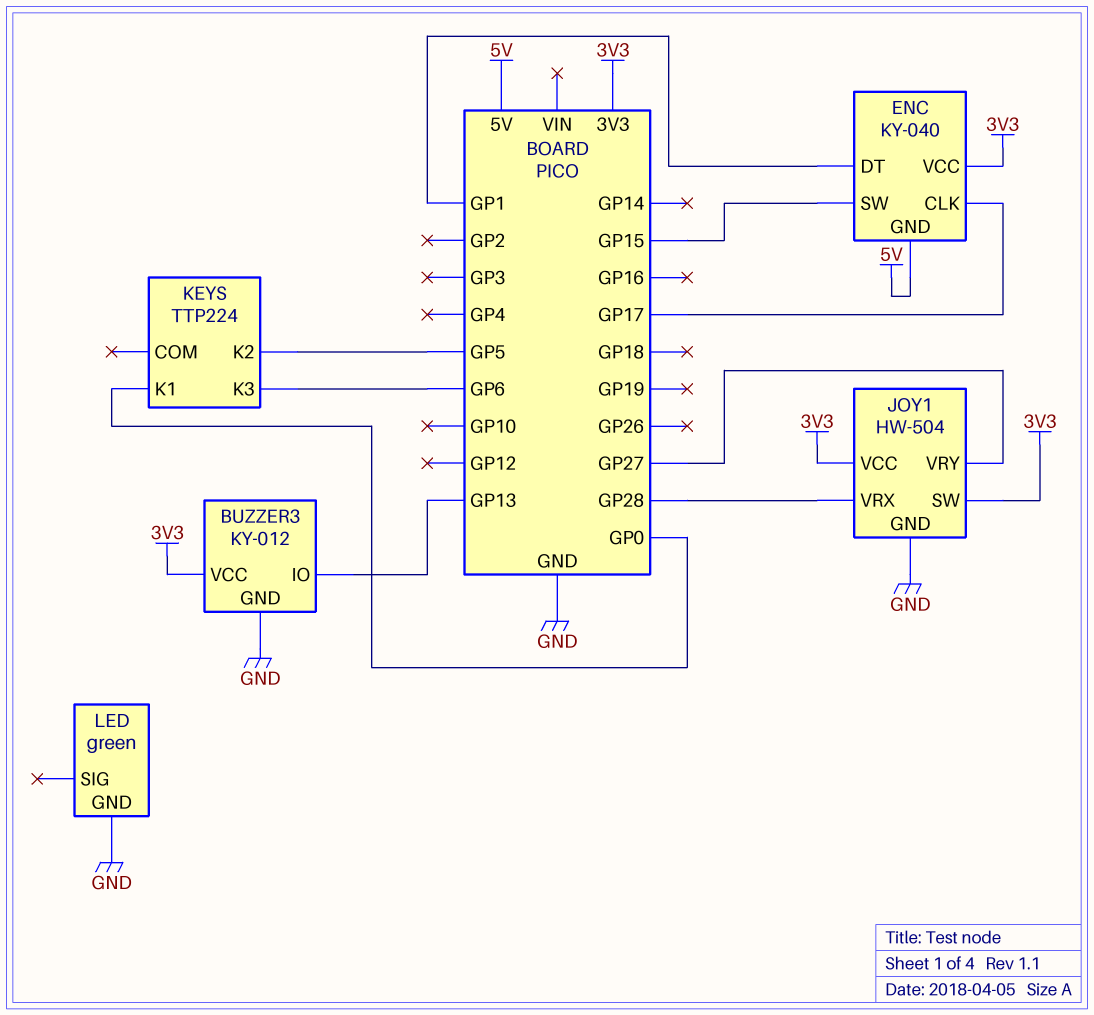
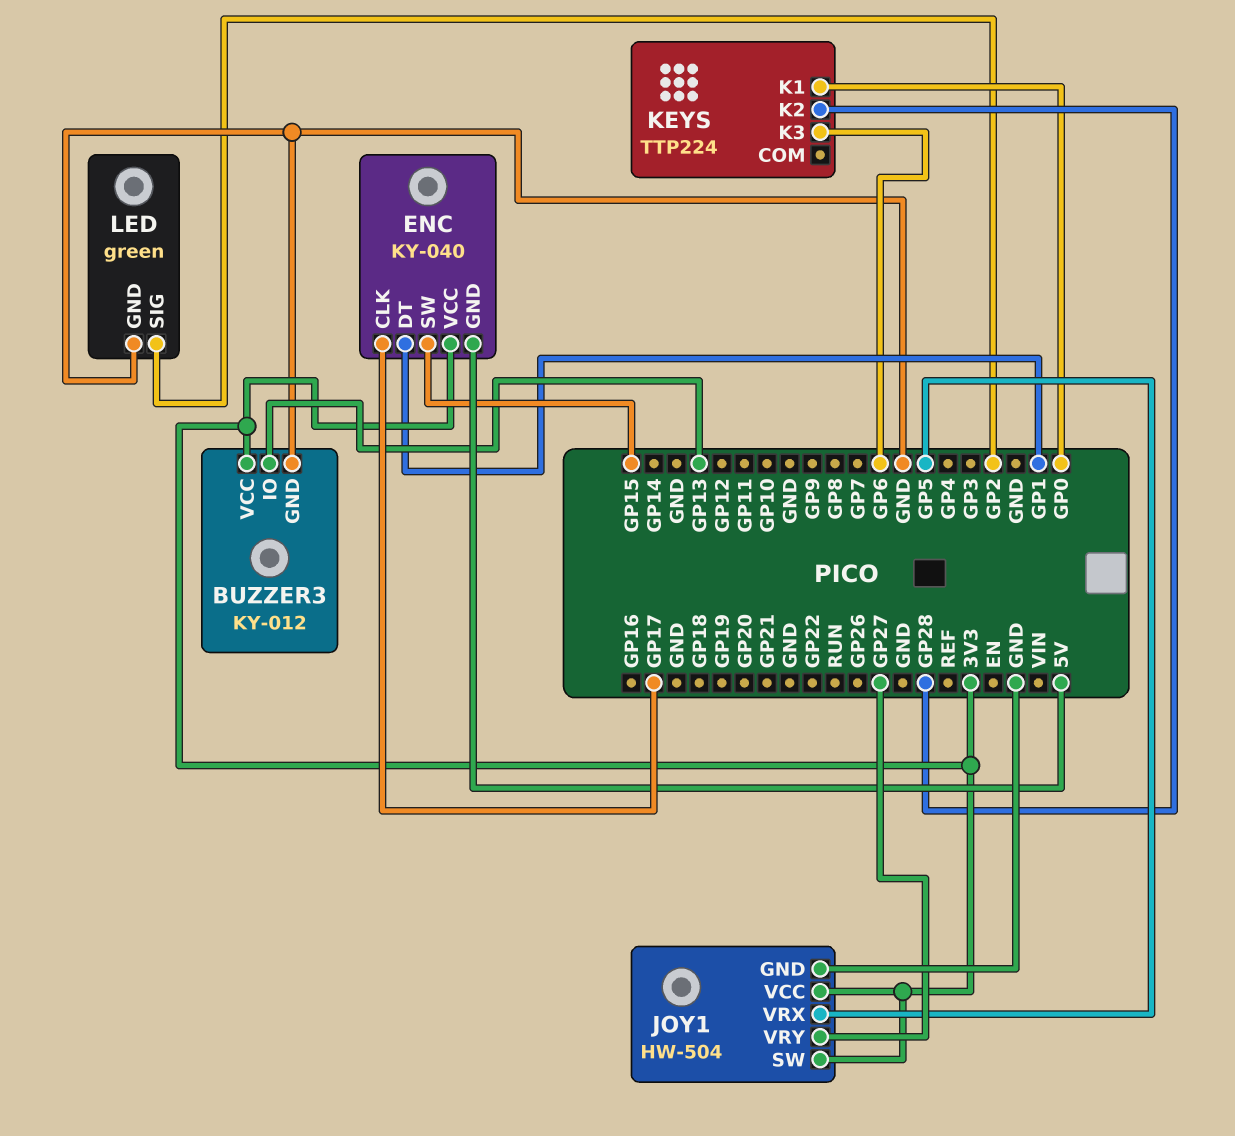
JOY1 pin VRX: GP28 -> GP5
KEYS pin K2: GP5 -> GP28
LED pin SIG: none -> GP2

